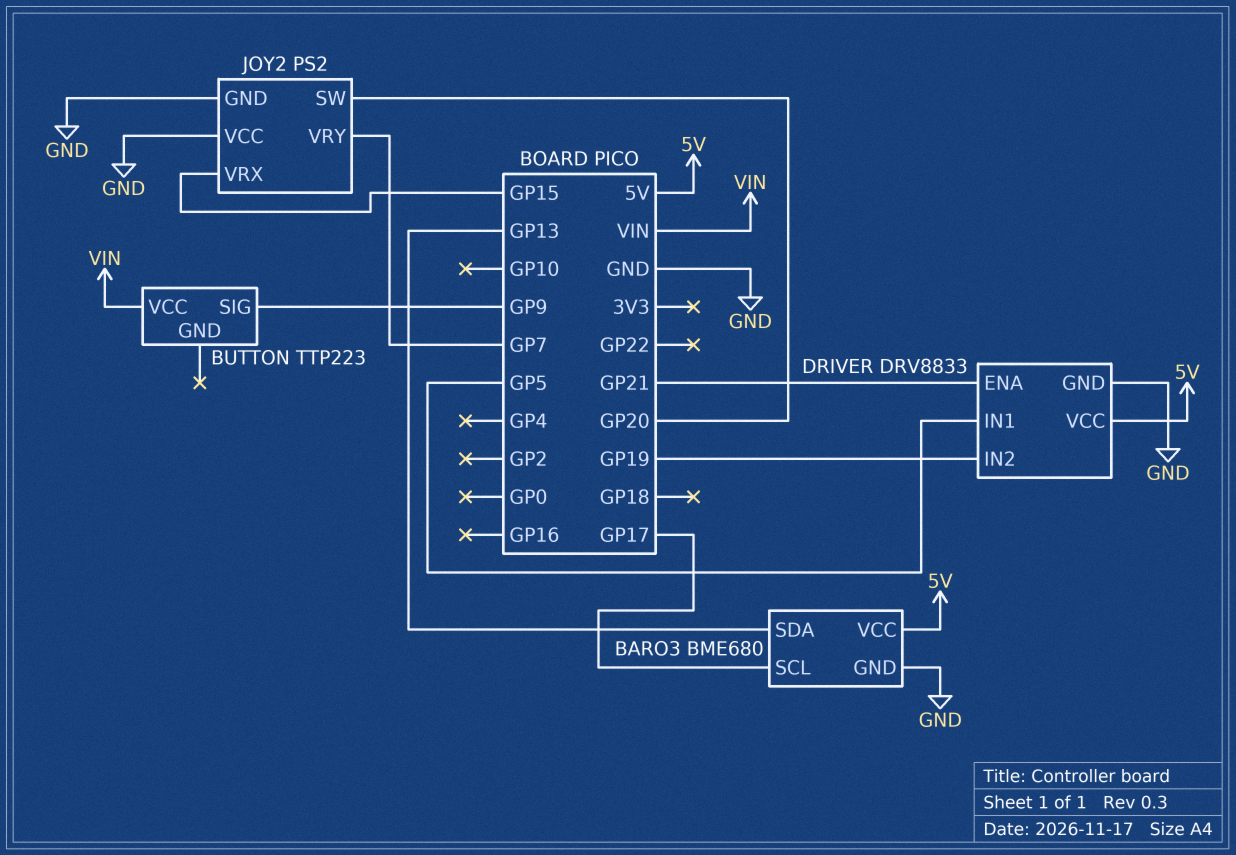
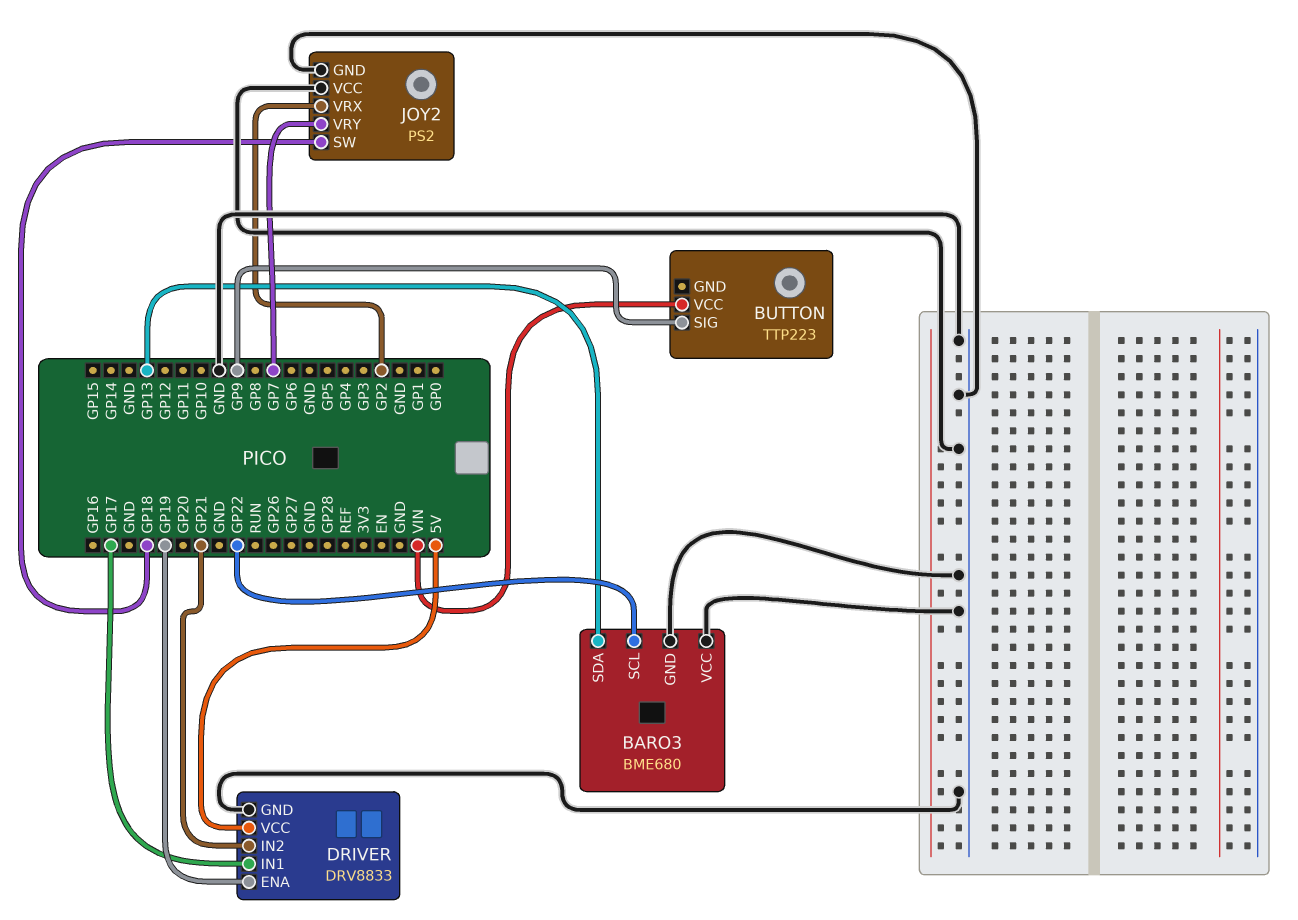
BARO3 pin SCL: GP17 -> GP22
BARO3 pin VCC: 5V -> GND
DRIVER pin ENA: GP21 -> GP19
DRIVER pin IN1: GP5 -> GP17
DRIVER pin IN2: GP19 -> GP21
JOY2 pin SW: GP20 -> GP18
JOY2 pin VRX: GP15 -> GP2

